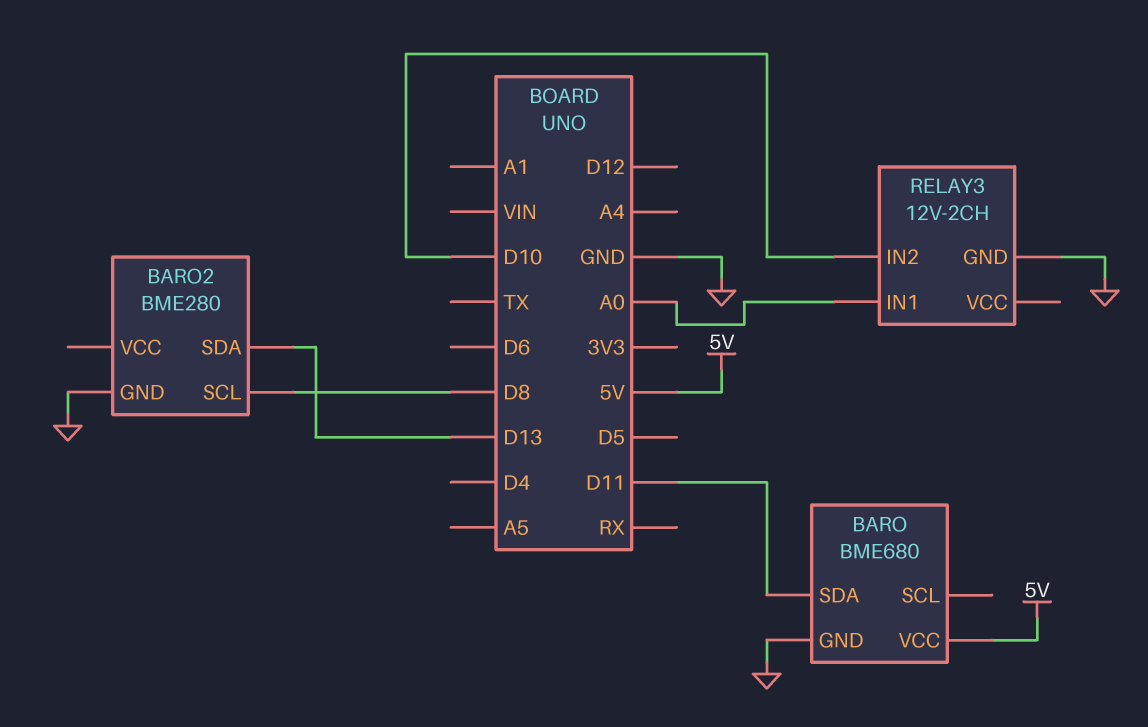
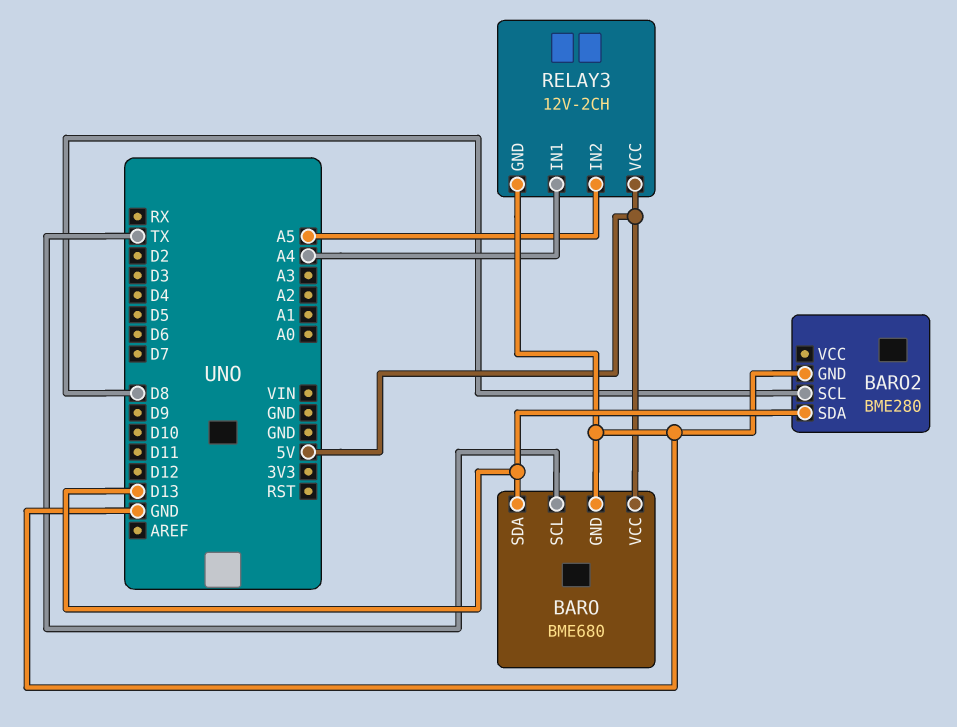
BARO pin SCL: none -> TX
BARO pin SDA: D11 -> D13
RELAY3 pin IN1: A0 -> A4
RELAY3 pin IN2: D10 -> A5
RELAY3 pin VCC: none -> 5V

